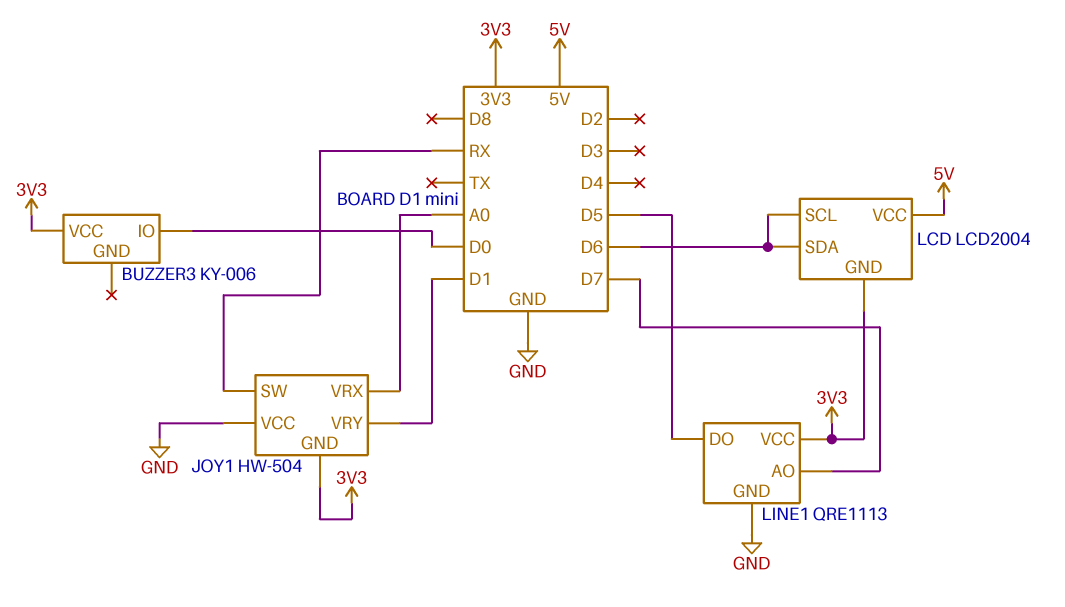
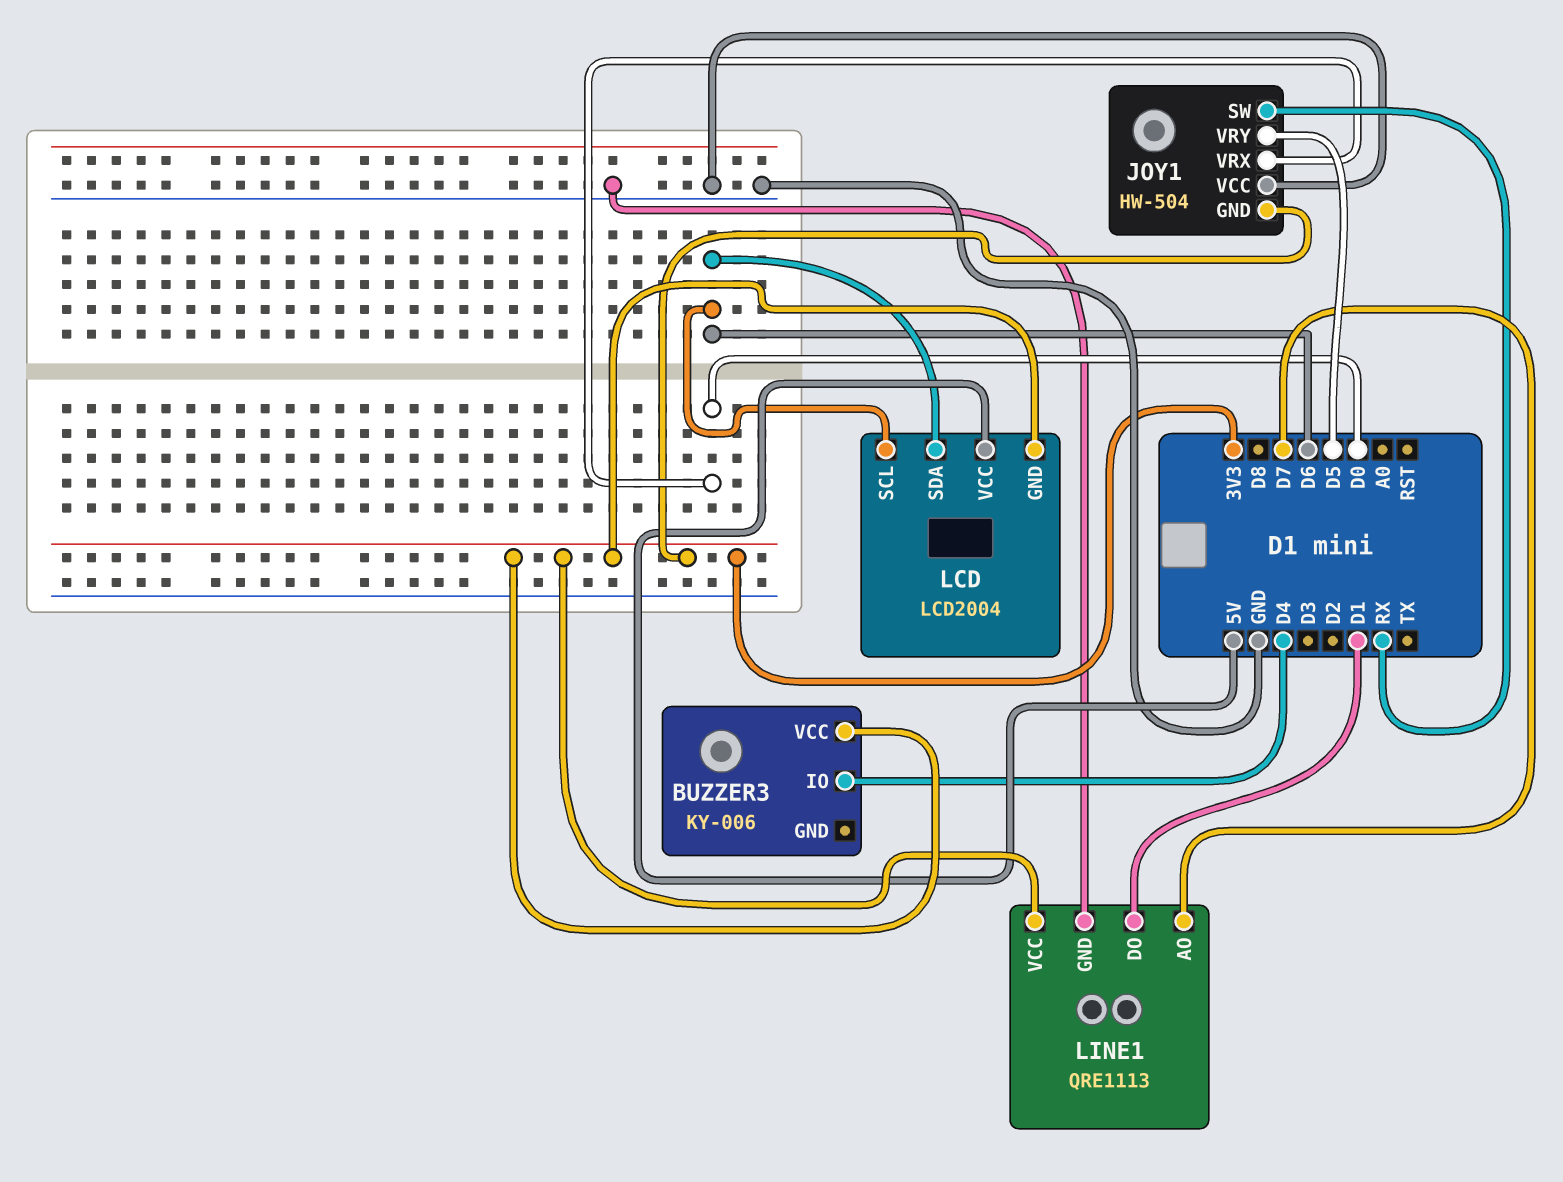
BUZZER3 pin IO: D0 -> D4
JOY1 pin VRX: A0 -> D0
JOY1 pin VRY: D1 -> D5
LINE1 pin DO: D5 -> D1

